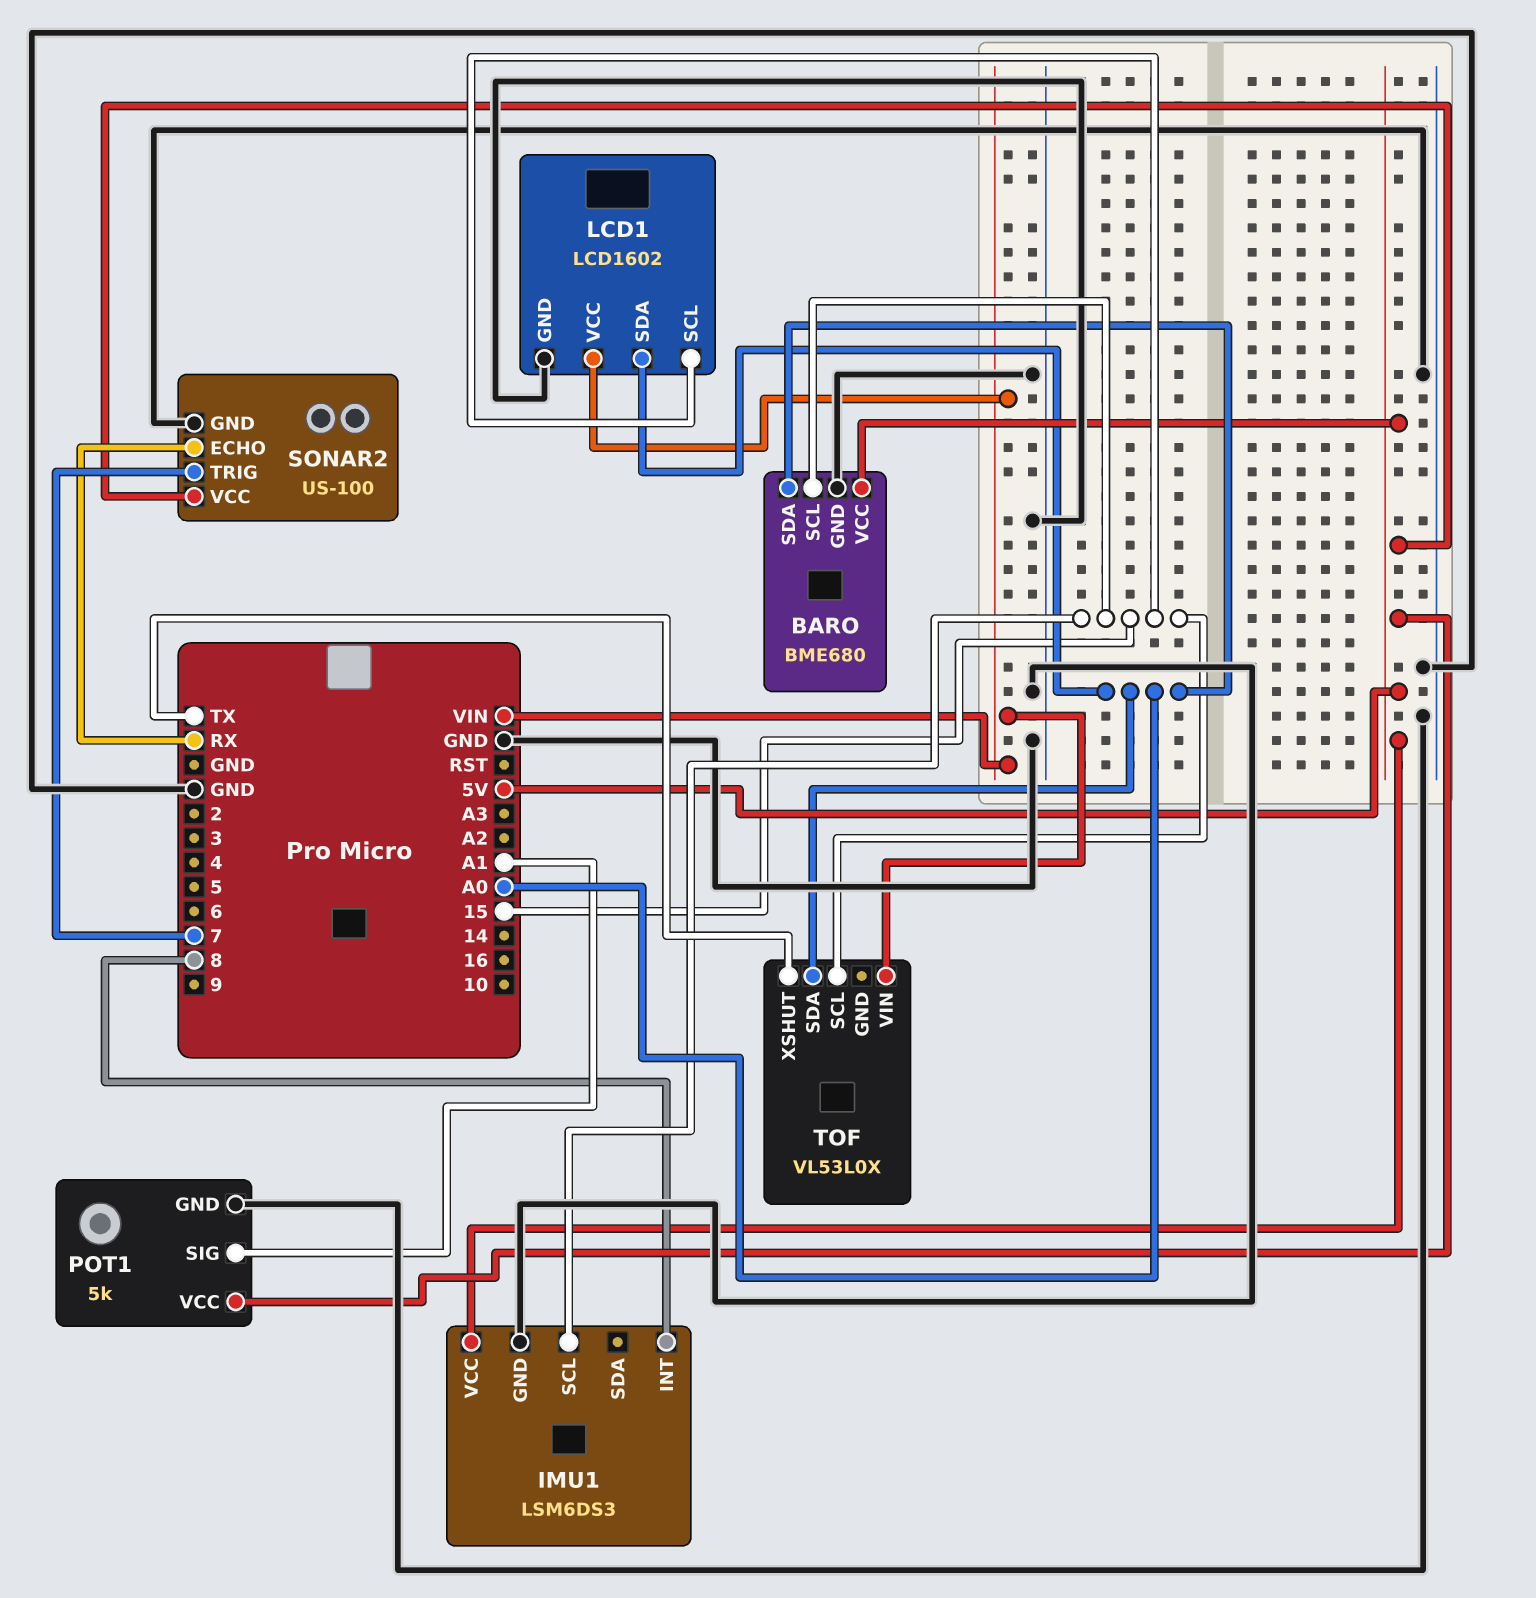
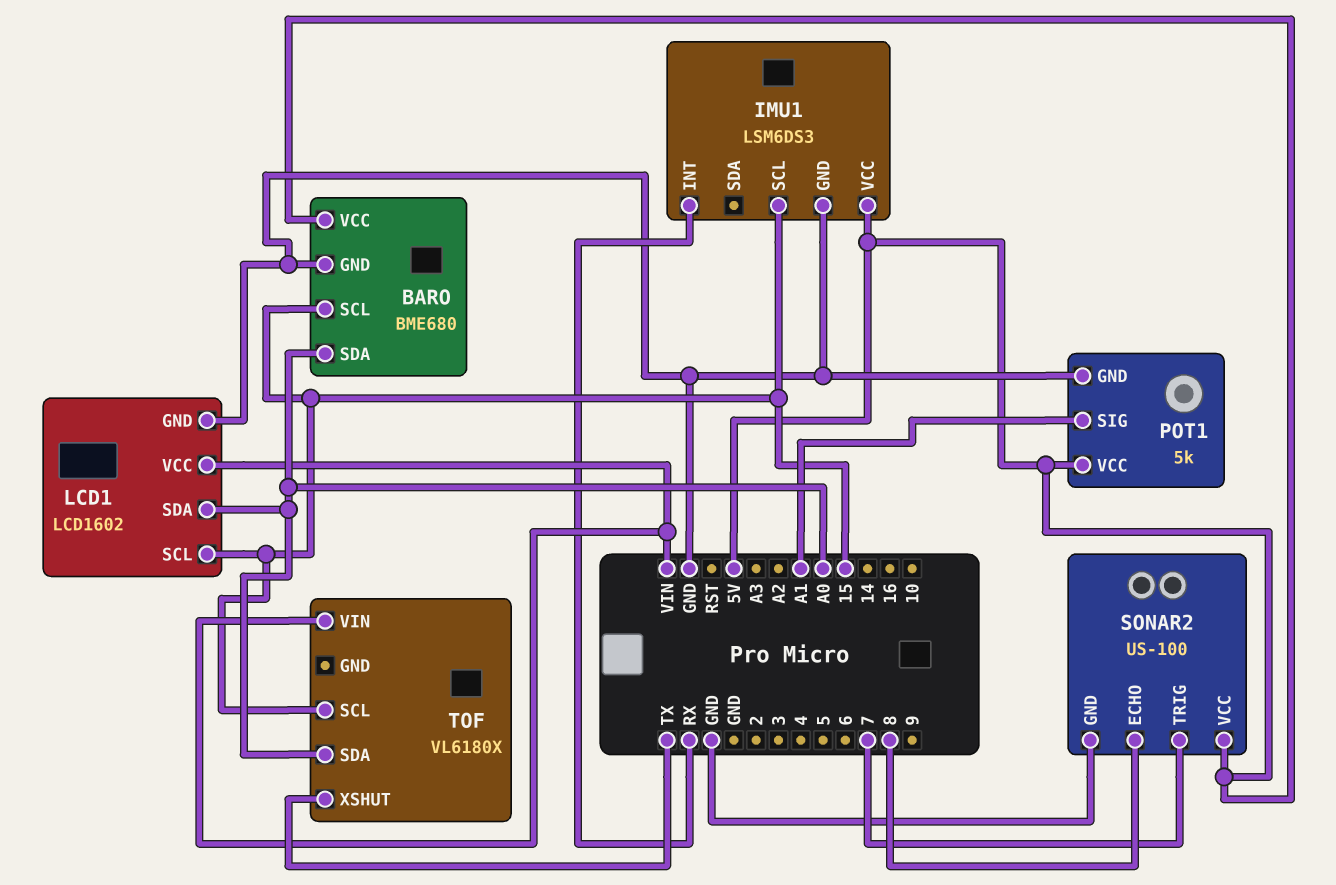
IMU1 pin INT: 8 -> RX
SONAR2 pin ECHO: RX -> 8
TOF: VL53L0X -> VL6180X

